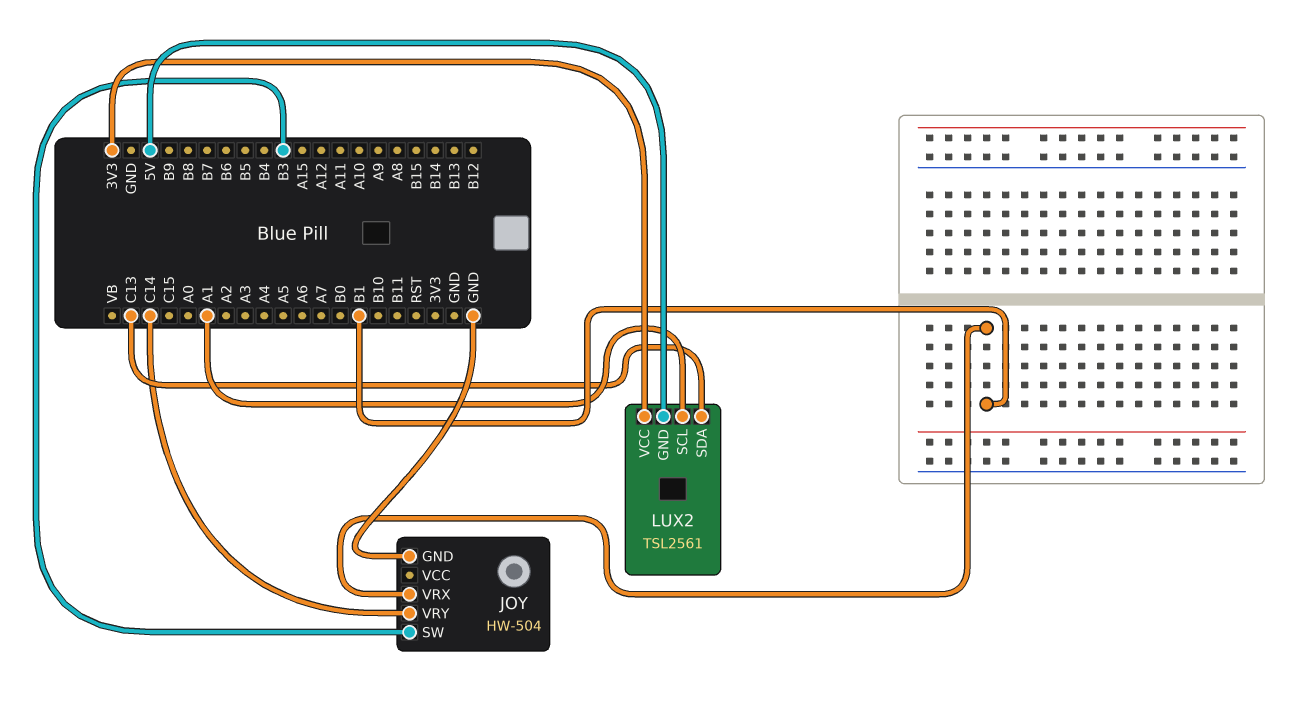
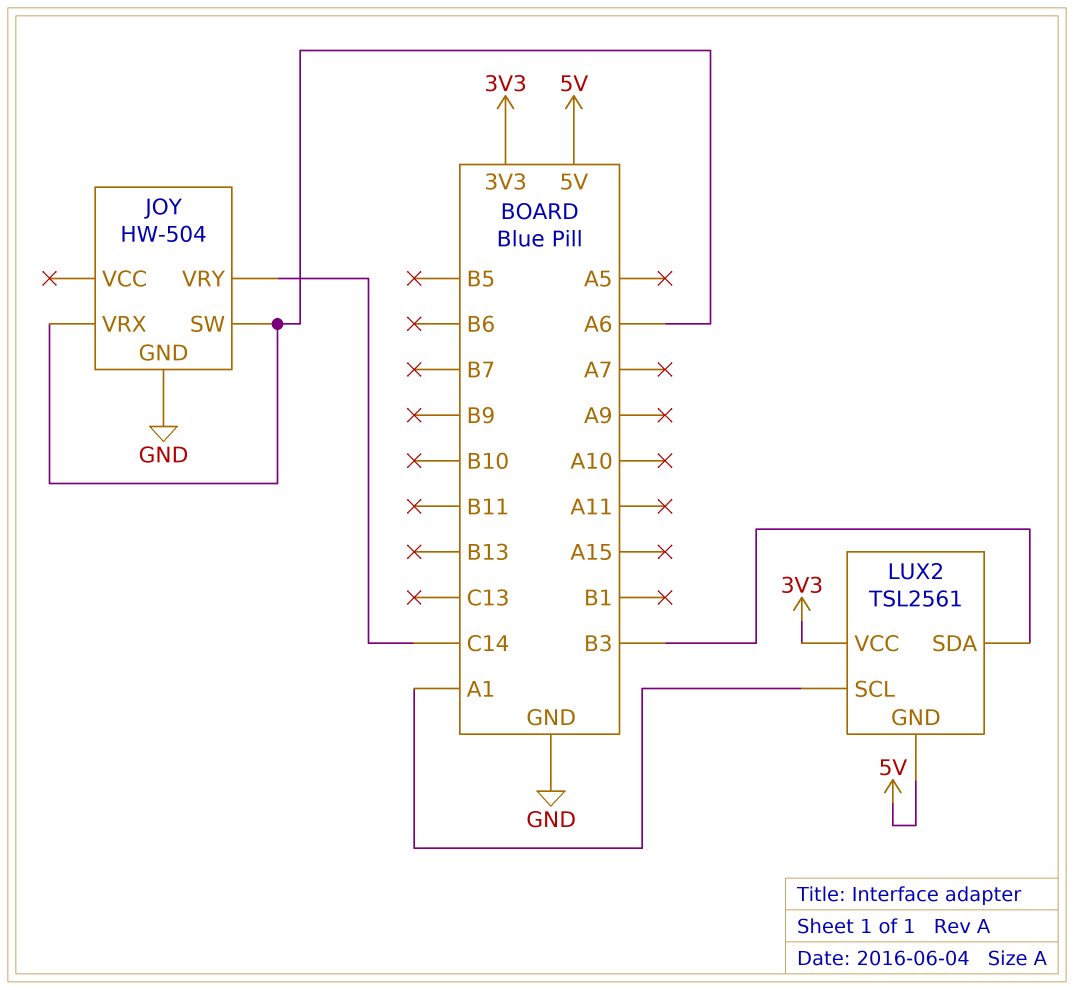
JOY pin SW: B3 -> A6
JOY pin VRX: B1 -> A6
LUX2 pin SDA: C13 -> B3

